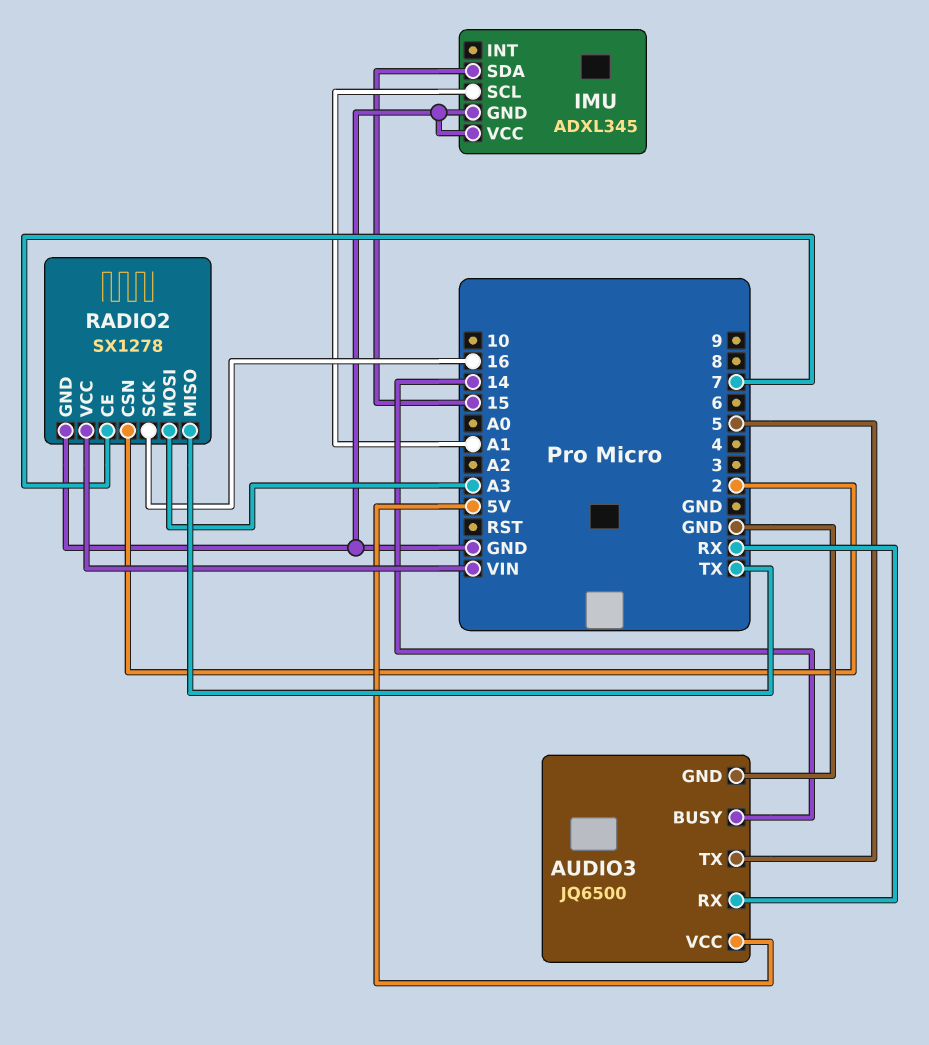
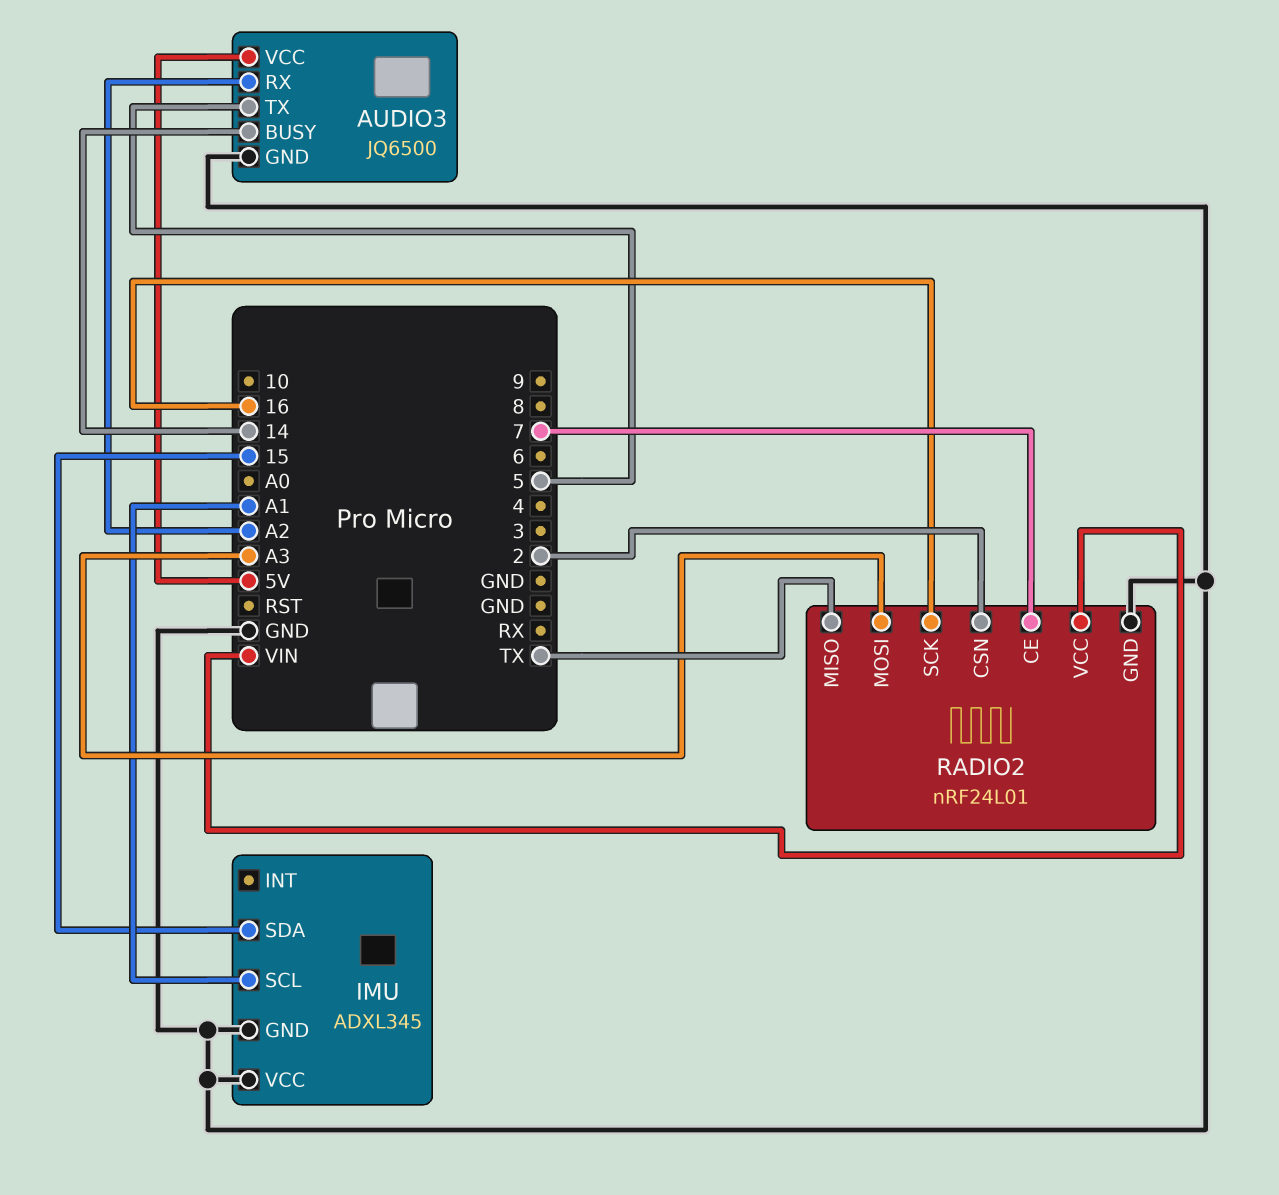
AUDIO3 pin RX: RX -> A2
RADIO2: SX1278 -> nRF24L01

